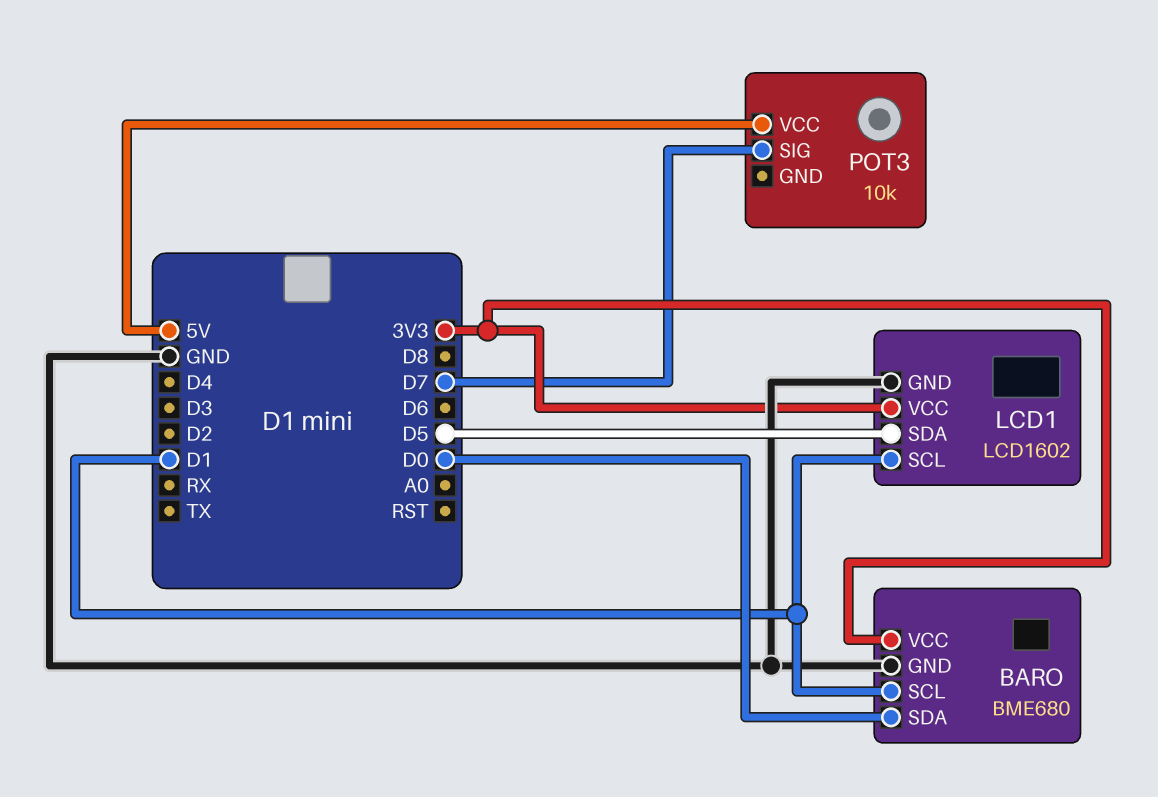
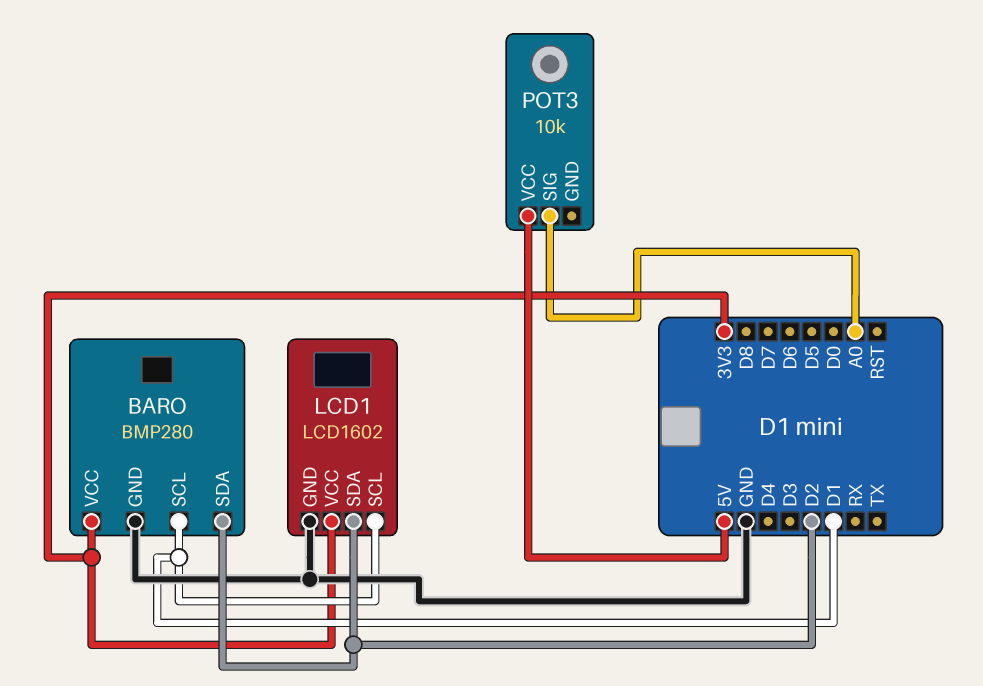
BARO: BME680 -> BMP280
BARO pin SDA: D0 -> D2
LCD1 pin SDA: D5 -> D2
POT3 pin SIG: D7 -> A0

